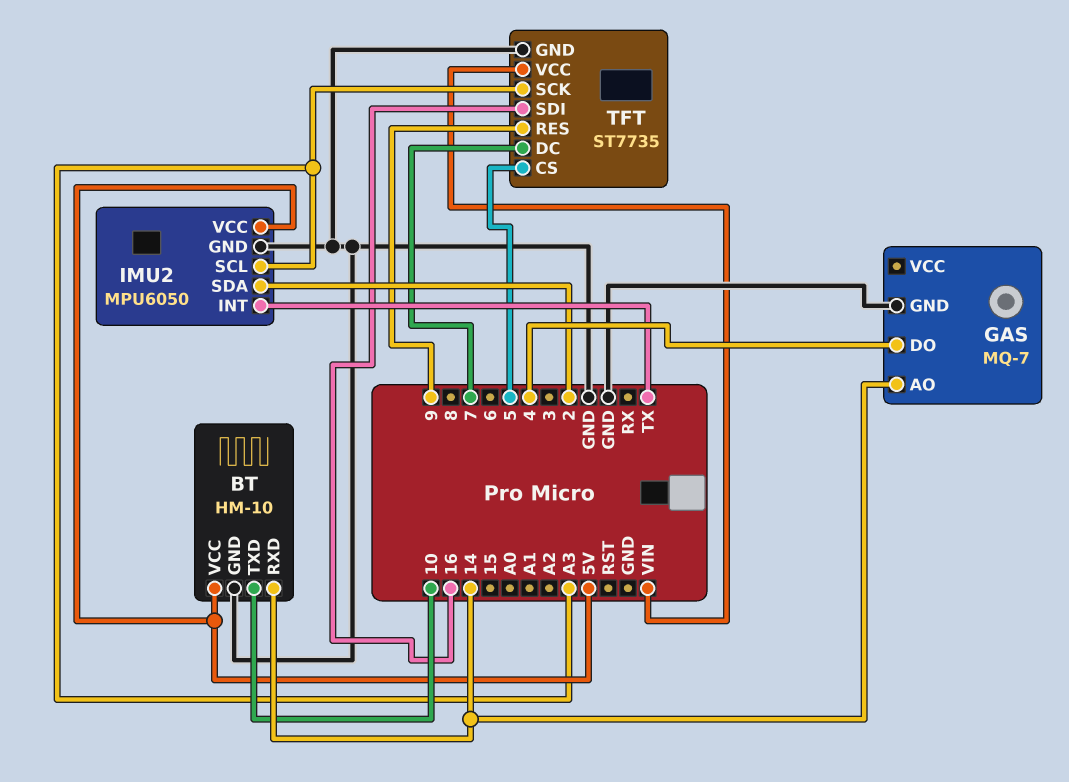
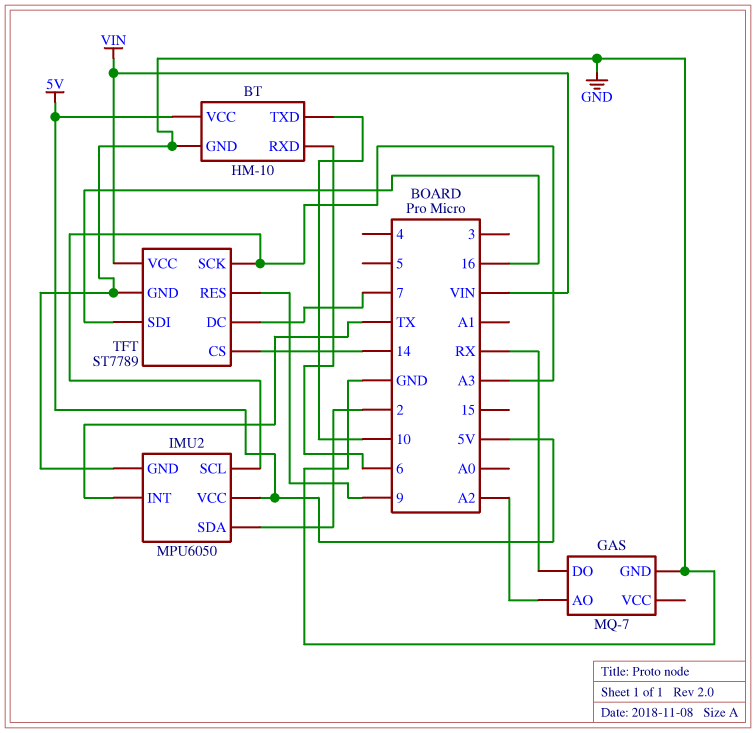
BT pin RXD: 14 -> 6
GAS pin AO: 14 -> A2
GAS pin DO: 4 -> RX
TFT: ST7735 -> ST7789
TFT pin CS: 5 -> 14

